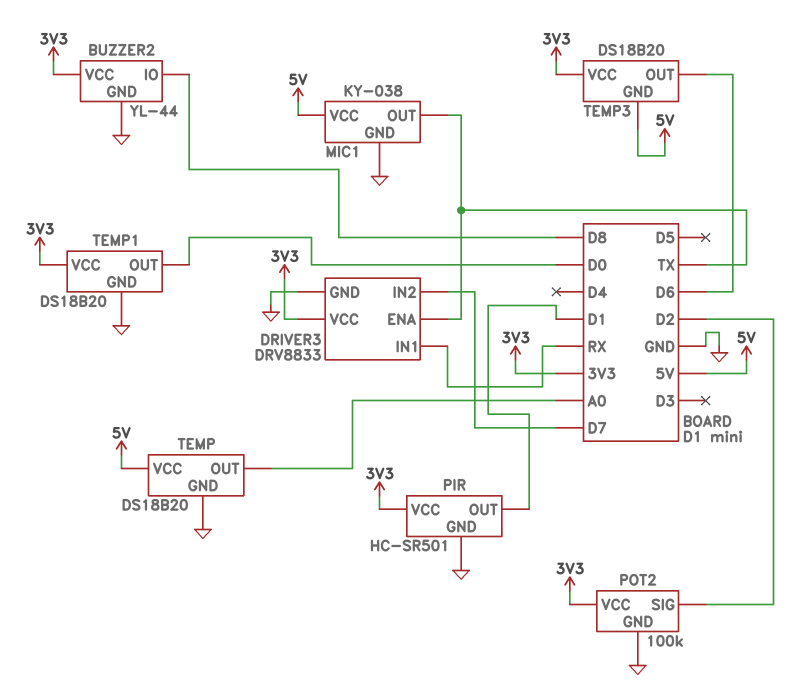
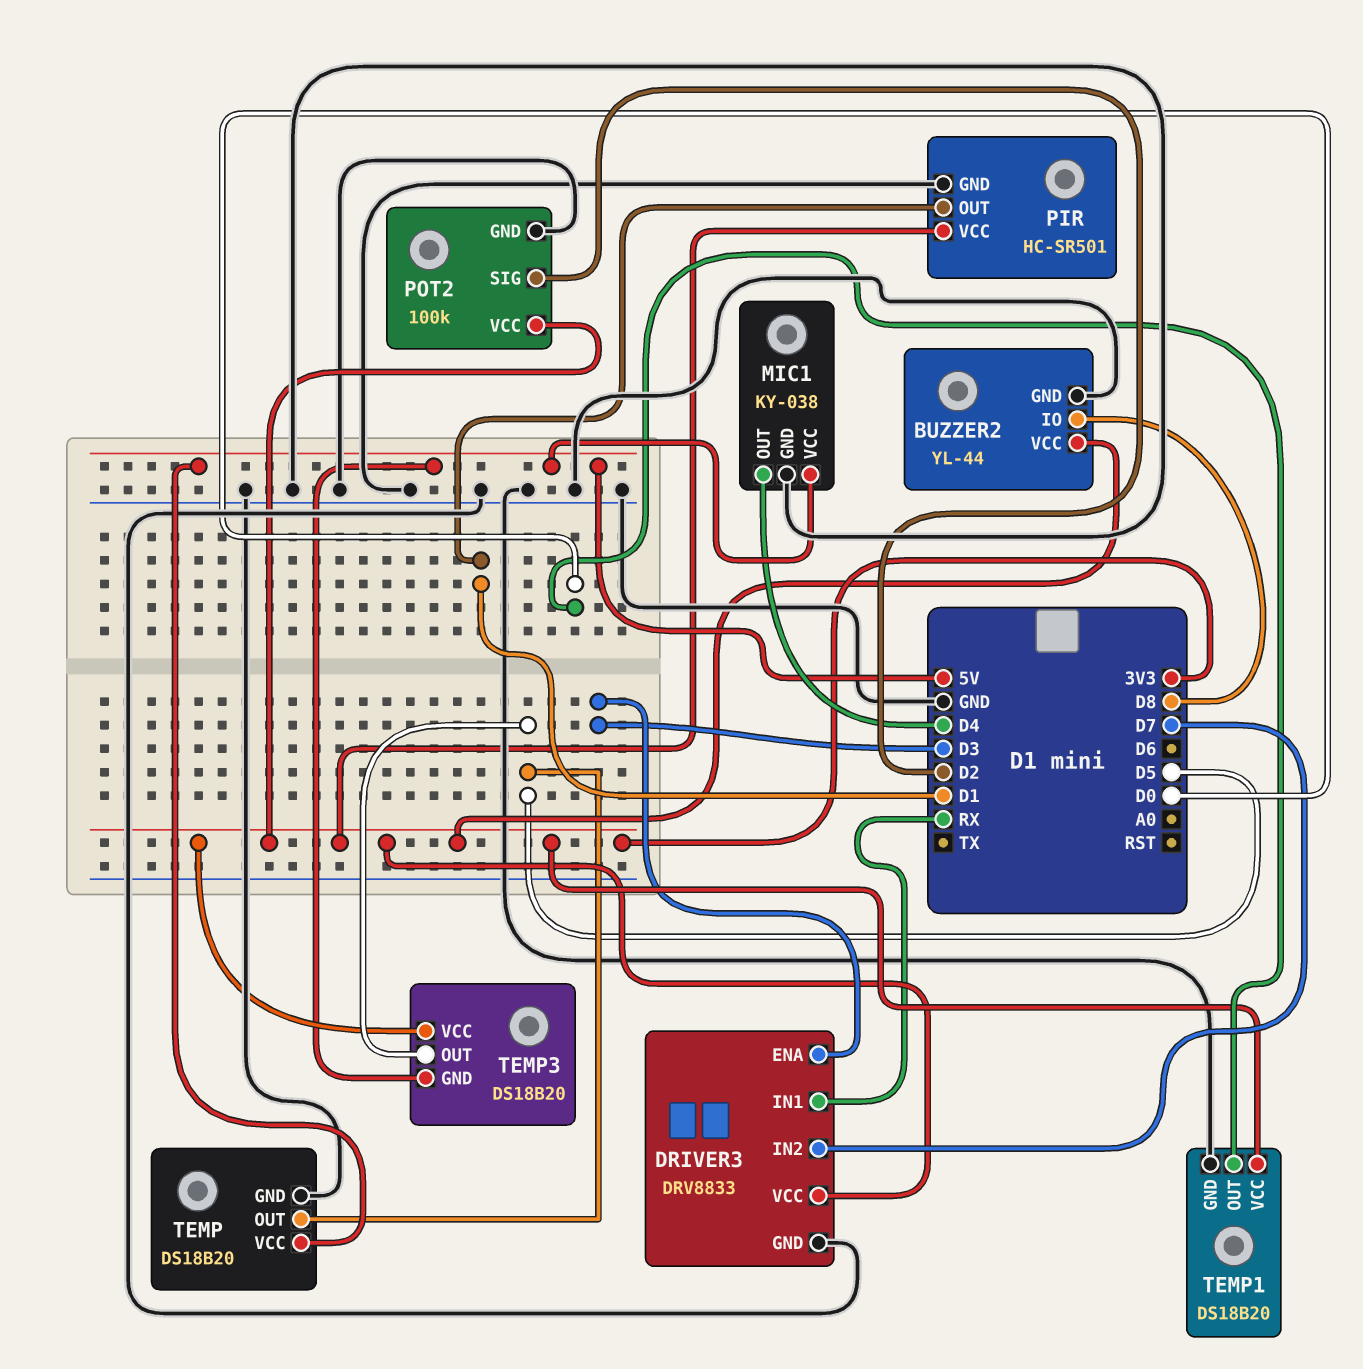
DRIVER3 pin ENA: TX -> D3
MIC1 pin OUT: TX -> D4
TEMP pin OUT: A0 -> D5
TEMP3 pin OUT: D6 -> D5

